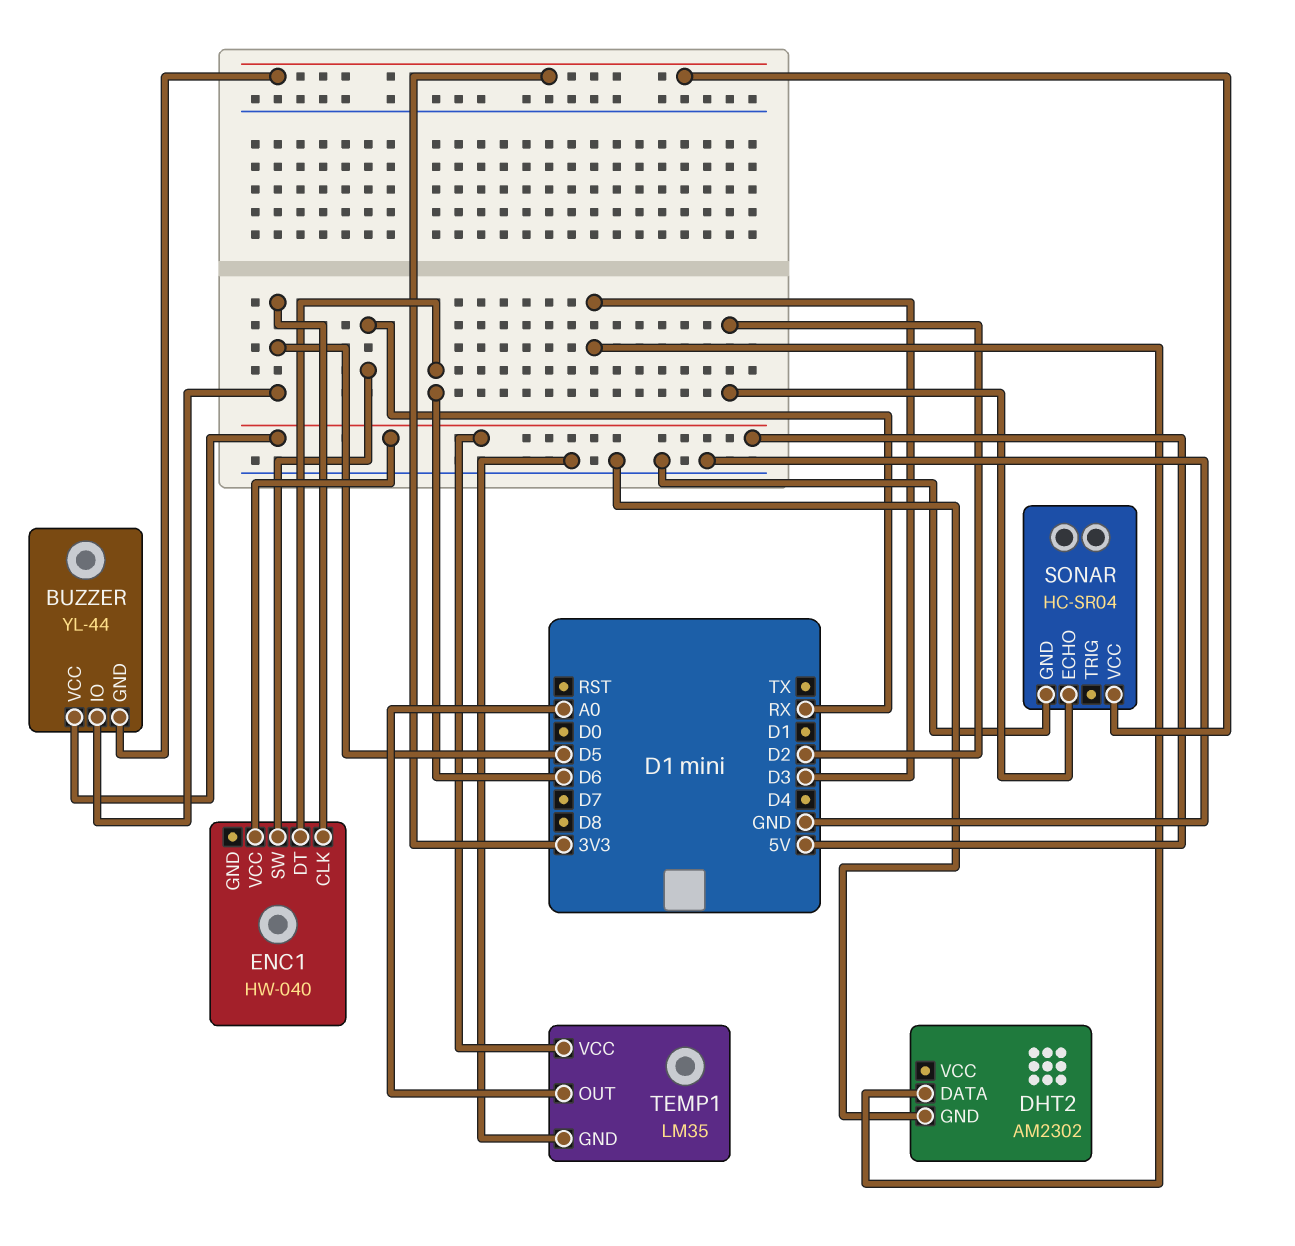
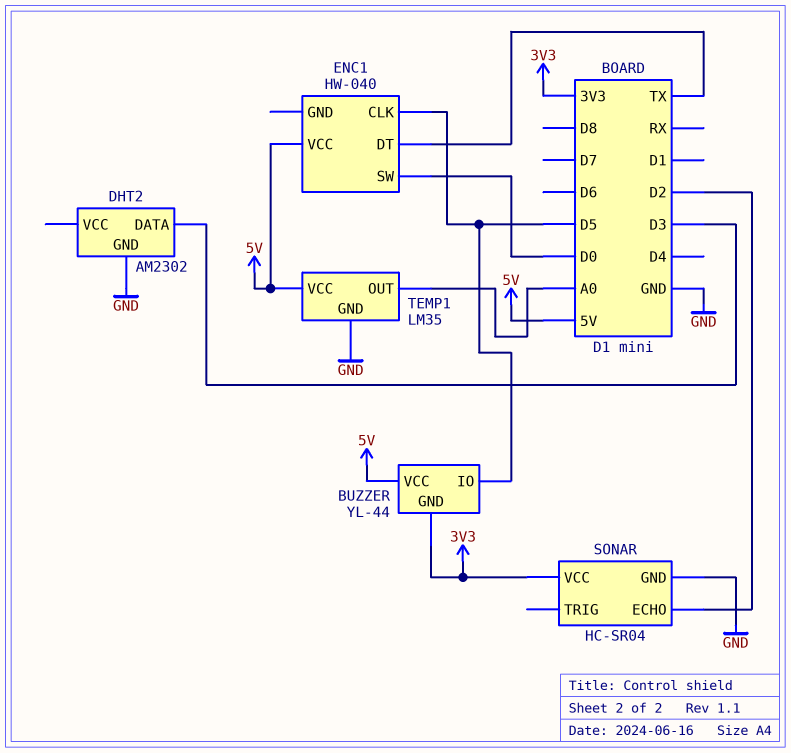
ENC1 pin DT: D6 -> TX
ENC1 pin SW: RX -> D0

